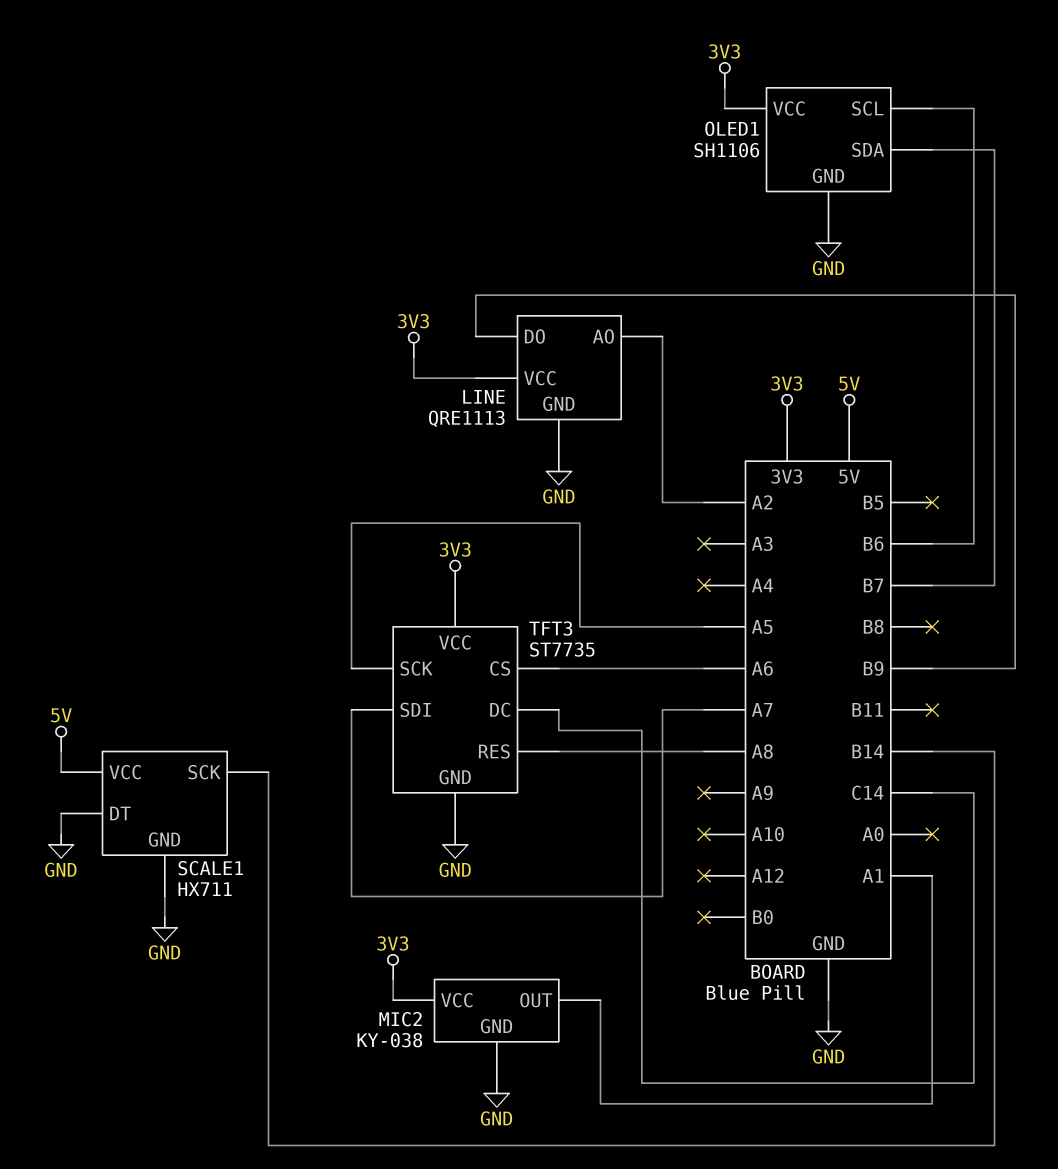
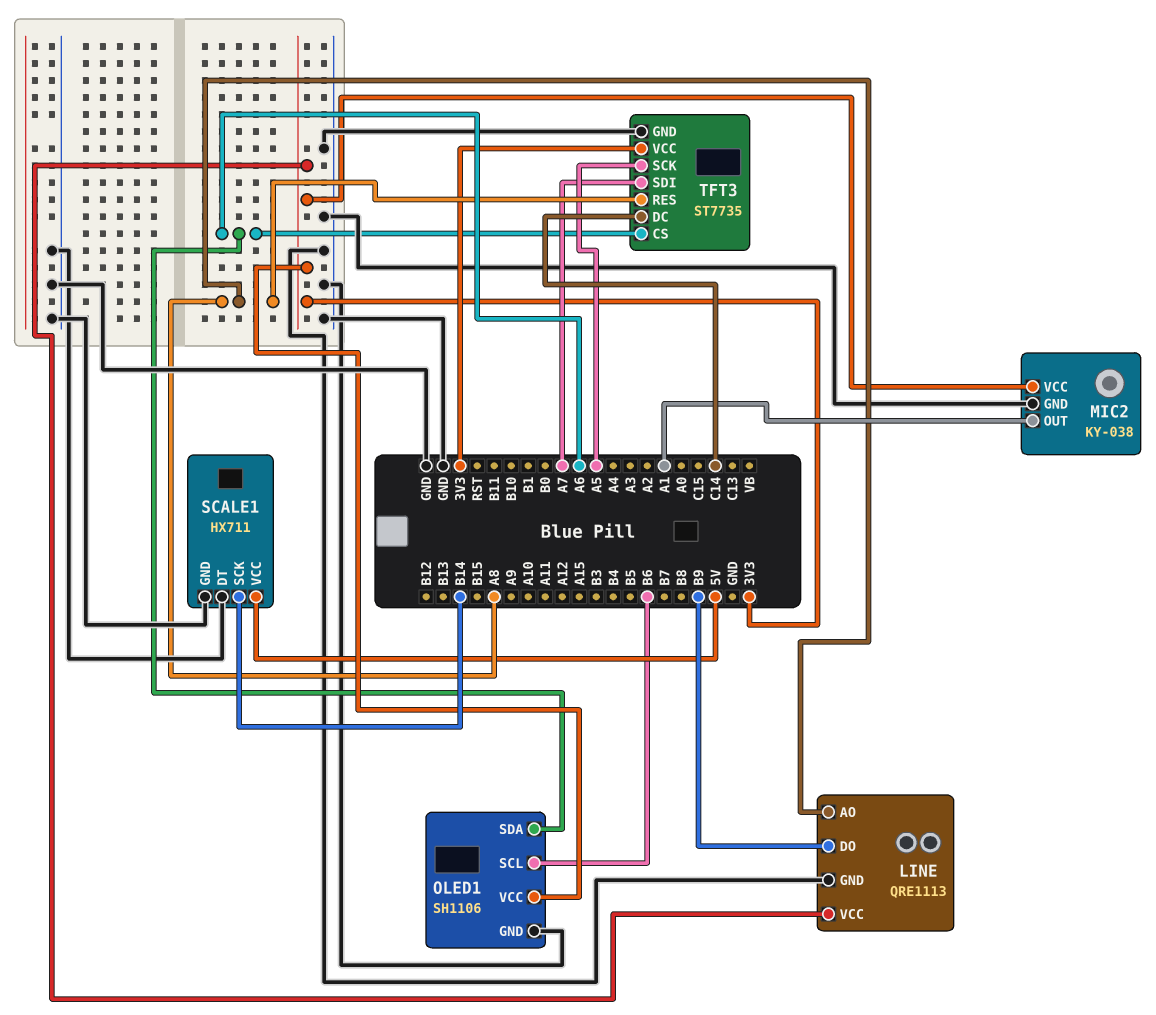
LINE pin AO: A2 -> A8
OLED1 pin SDA: B7 -> A6

